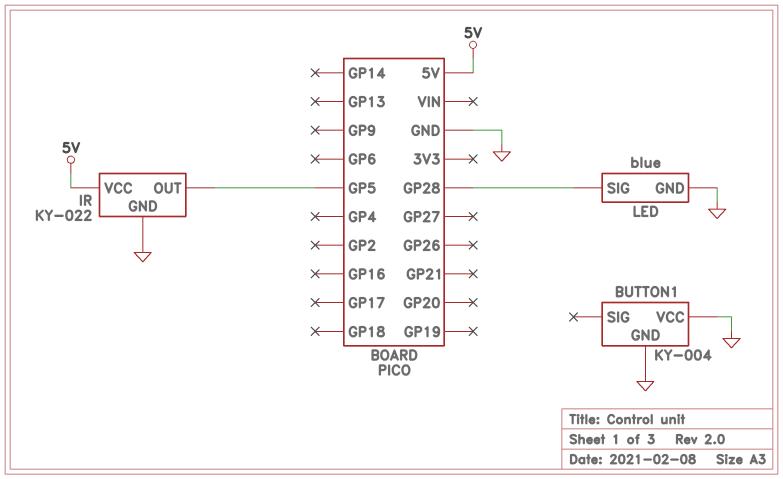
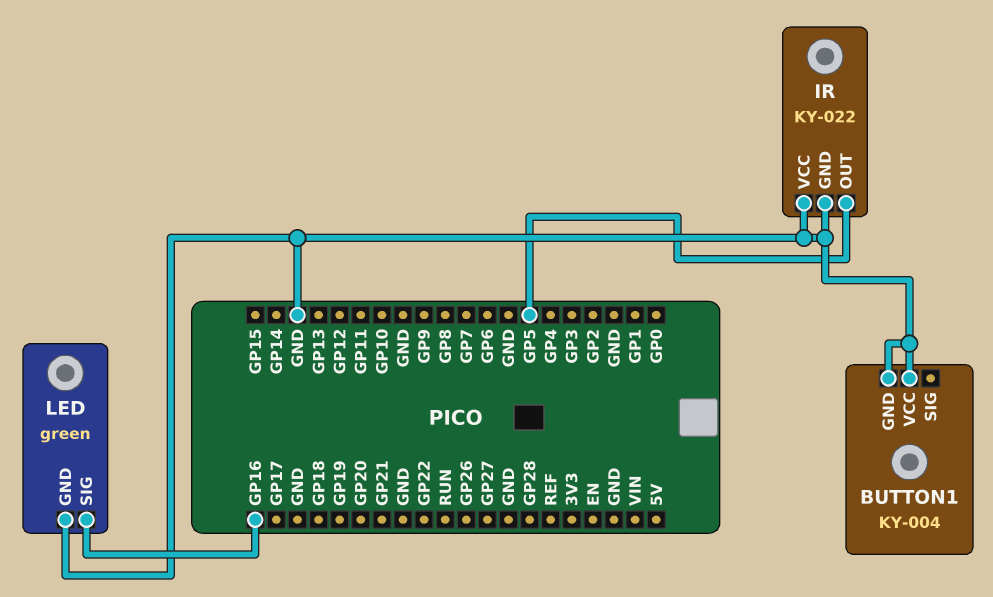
IR pin VCC: 5V -> GND
LED: blue -> green
LED pin SIG: GP28 -> GP16

